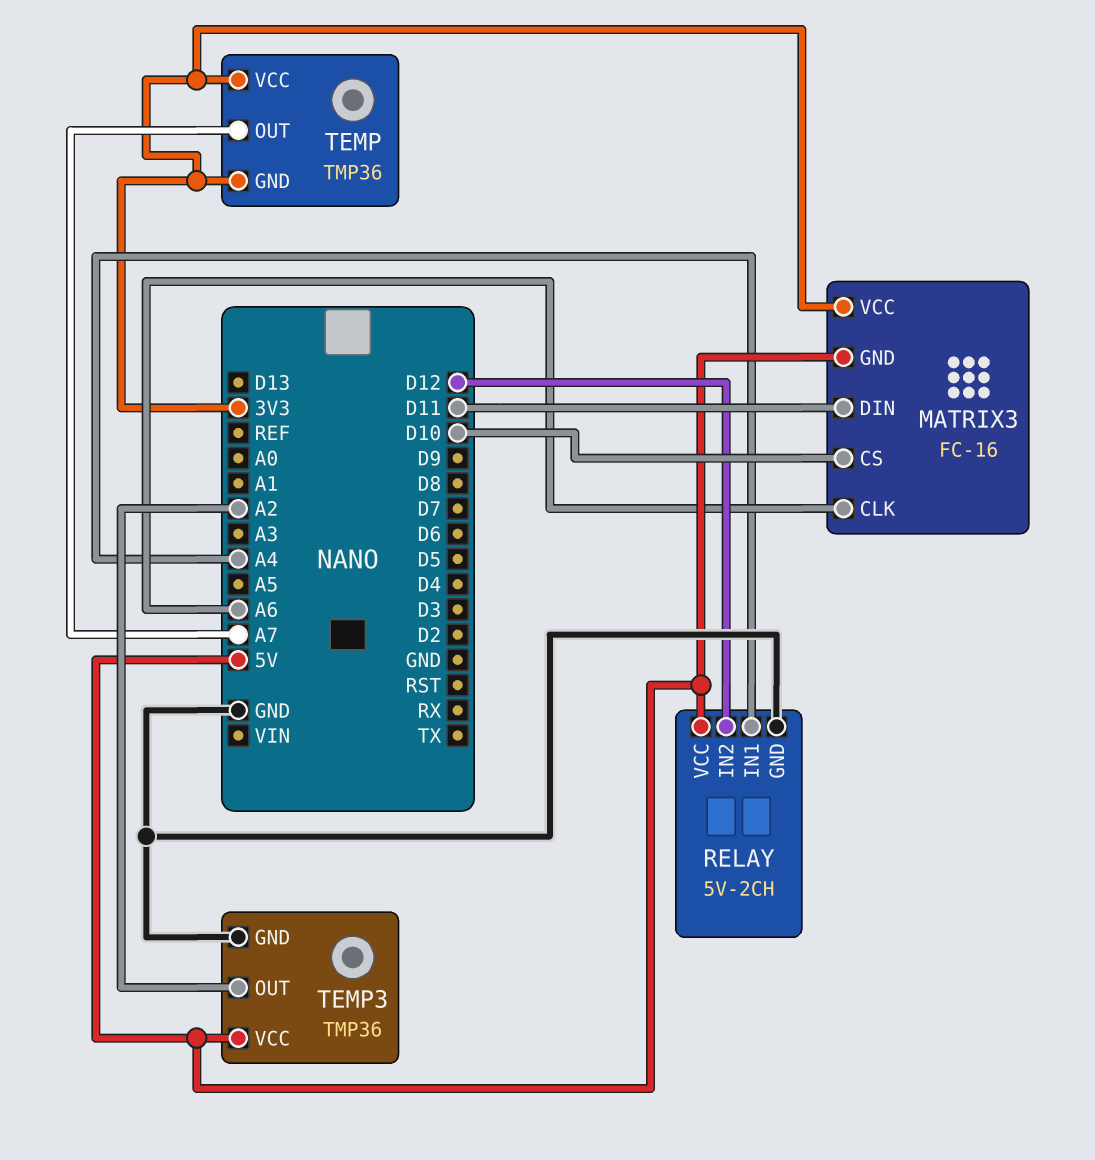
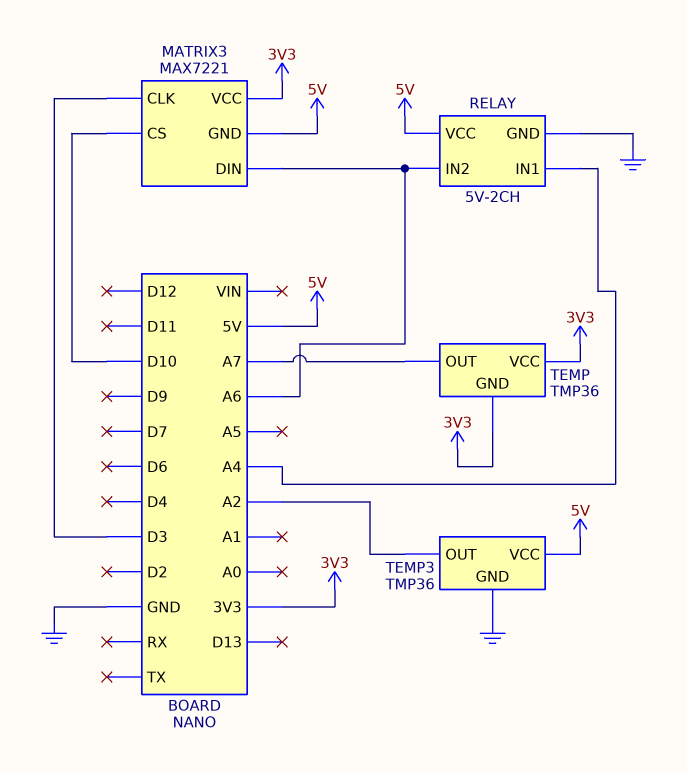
MATRIX3: FC-16 -> MAX7221
MATRIX3 pin CLK: A6 -> D3
MATRIX3 pin DIN: D11 -> A6
RELAY pin IN2: D12 -> A6

